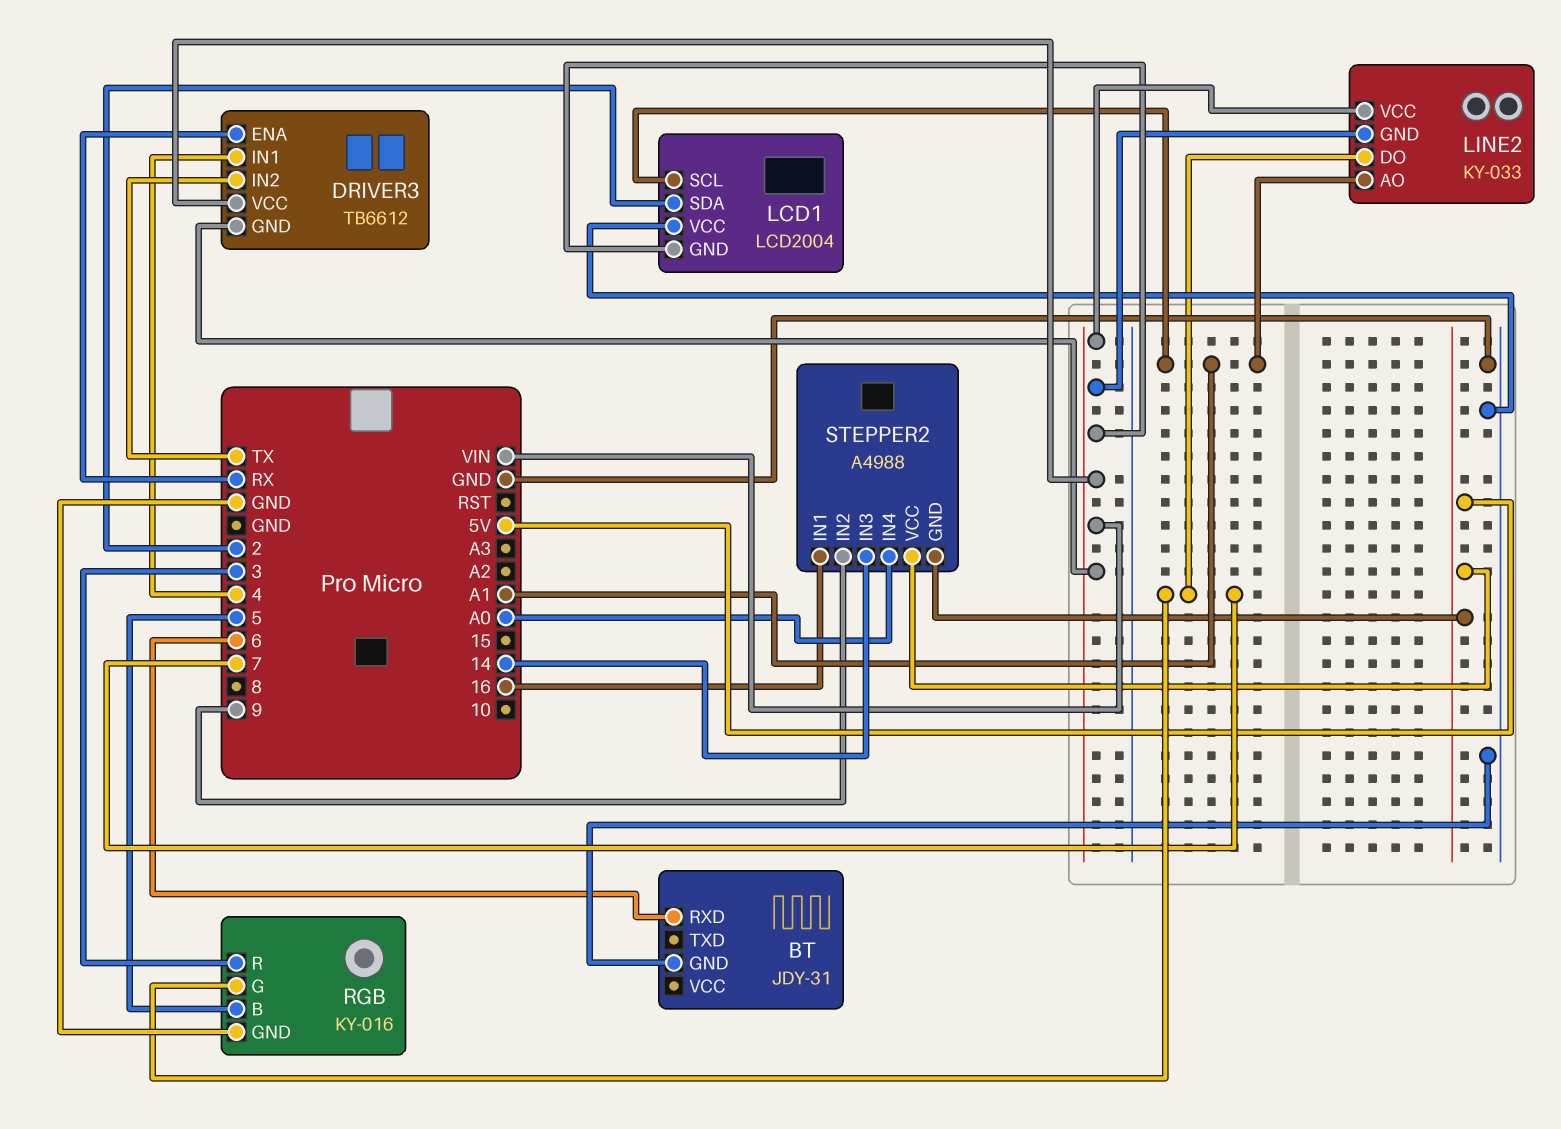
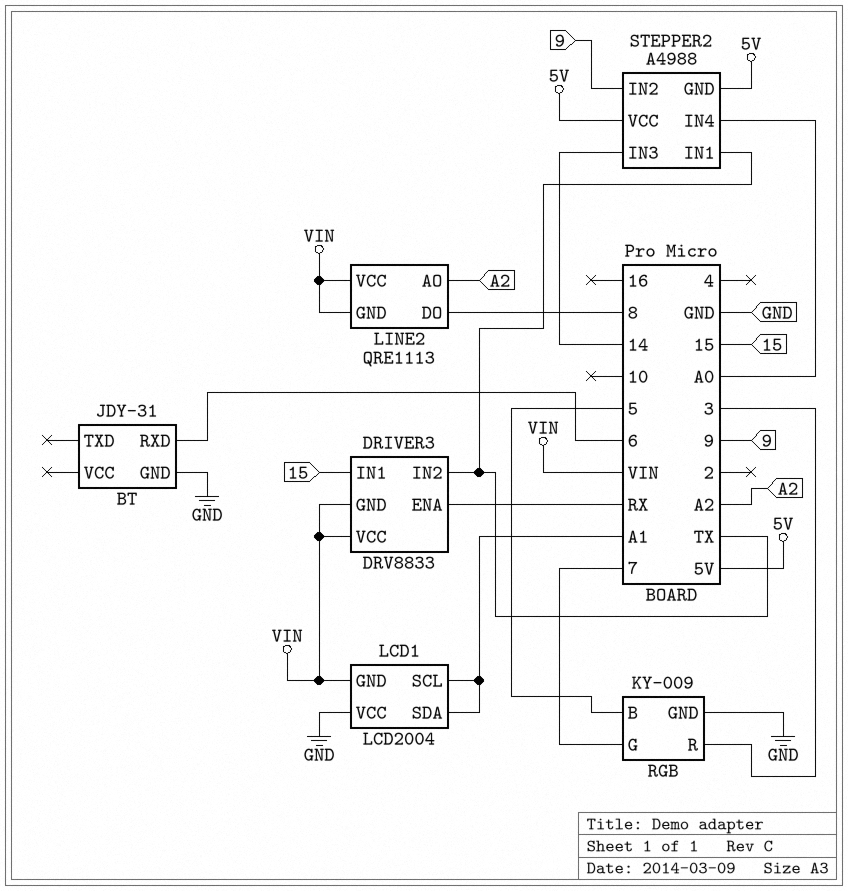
DRIVER3: TB6612 -> DRV8833
DRIVER3 pin IN1: 4 -> 15
LCD1 pin SDA: 2 -> A1
LINE2: KY-033 -> QRE1113
LINE2 pin AO: A1 -> A2
LINE2 pin DO: 7 -> 8
RGB: KY-016 -> KY-009
STEPPER2 pin IN1: 16 -> TX

